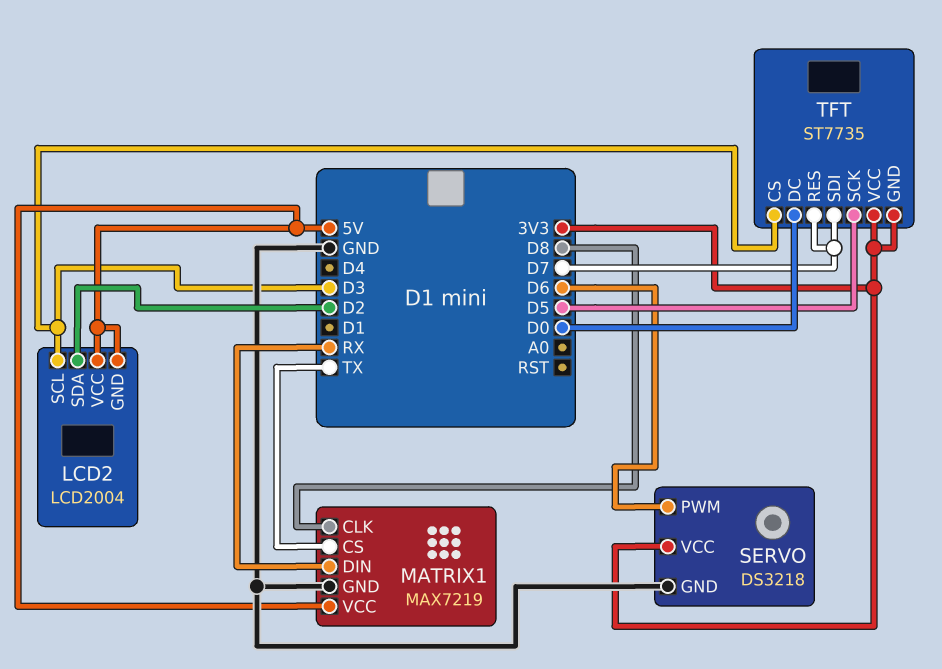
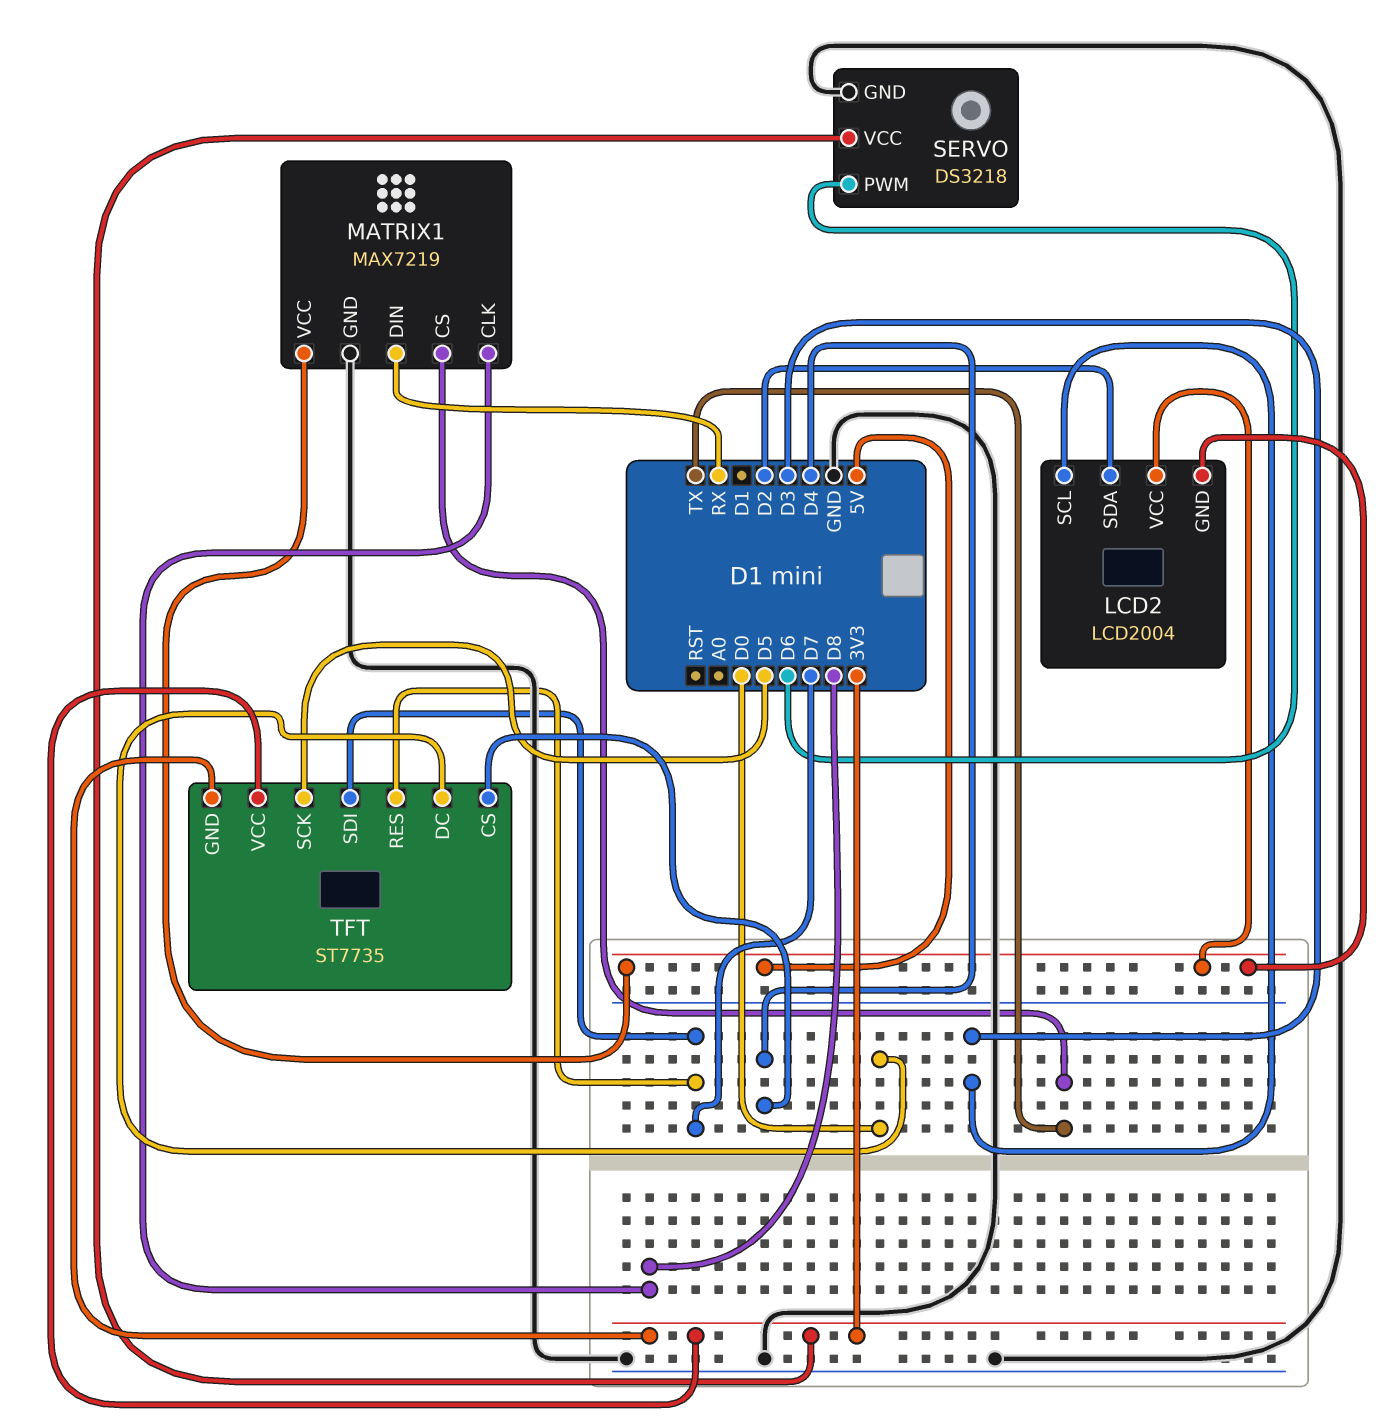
TFT pin CS: D3 -> D4

